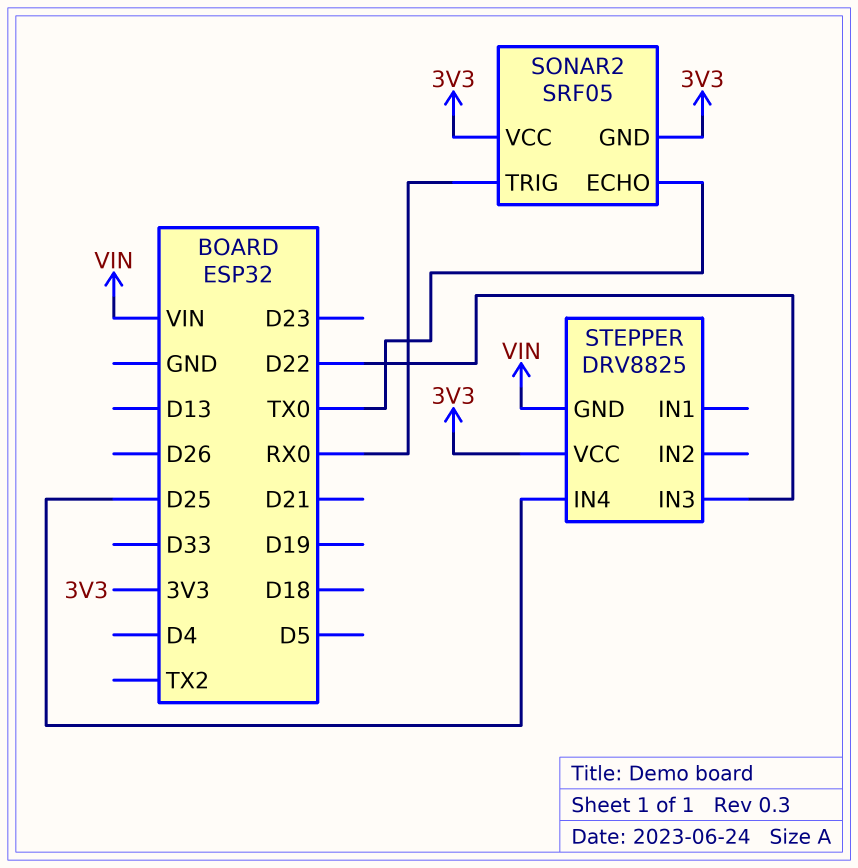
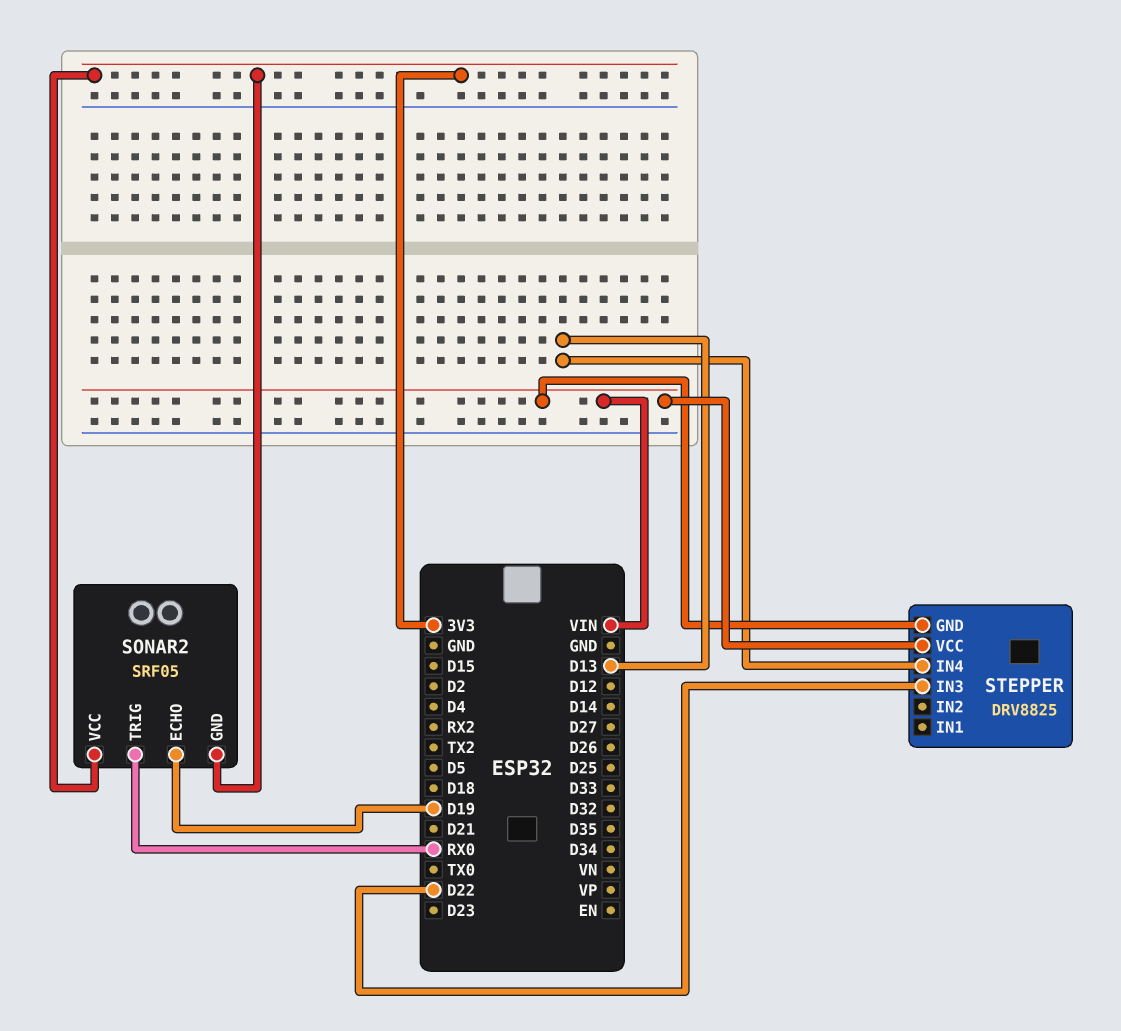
SONAR2 pin ECHO: TX0 -> D19
STEPPER pin IN4: D25 -> D13
STEPPER pin VCC: 3V3 -> VIN

